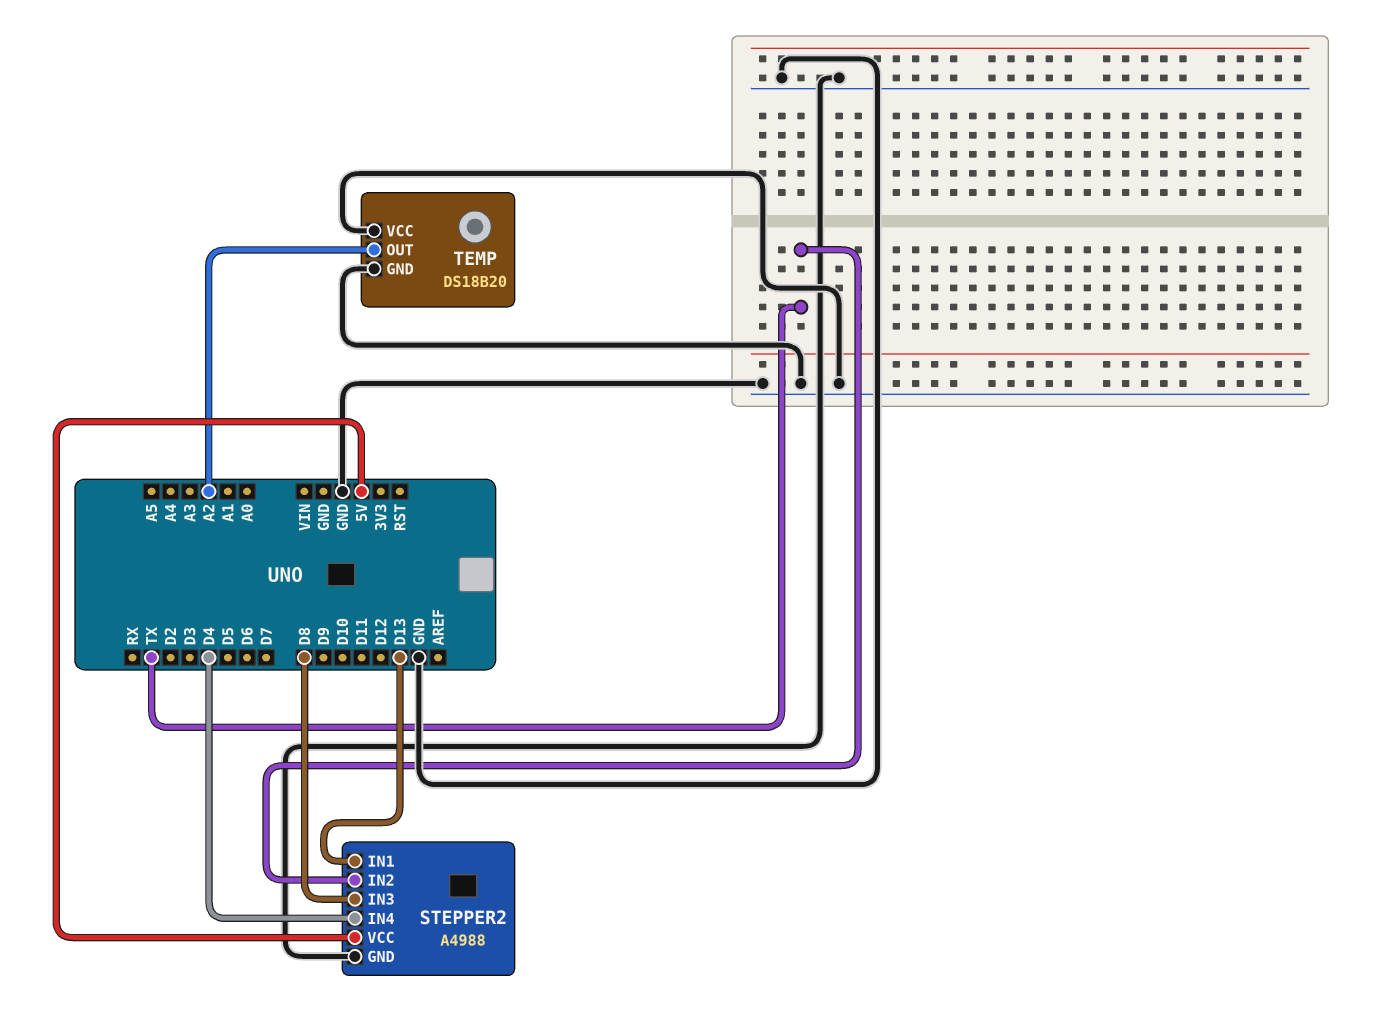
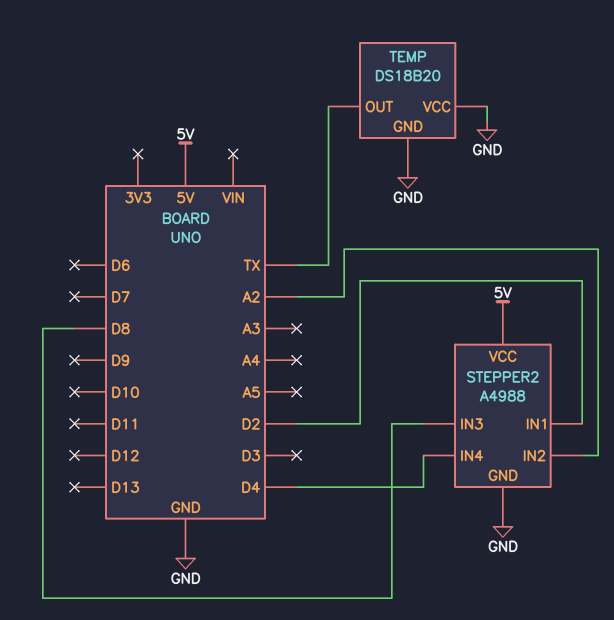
STEPPER2 pin IN1: D13 -> D2
STEPPER2 pin IN2: TX -> A2
TEMP pin OUT: A2 -> TX

